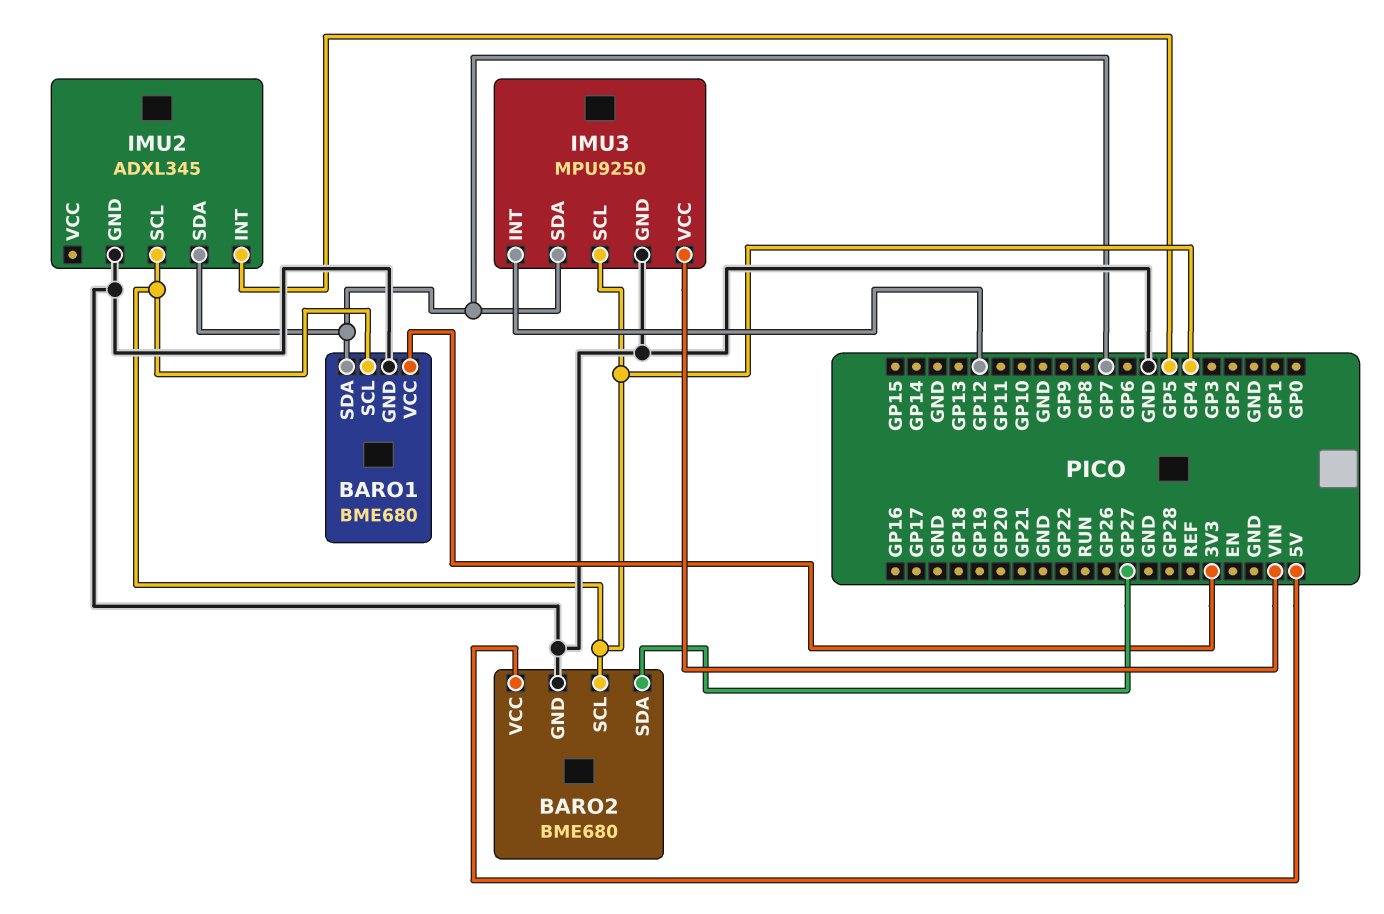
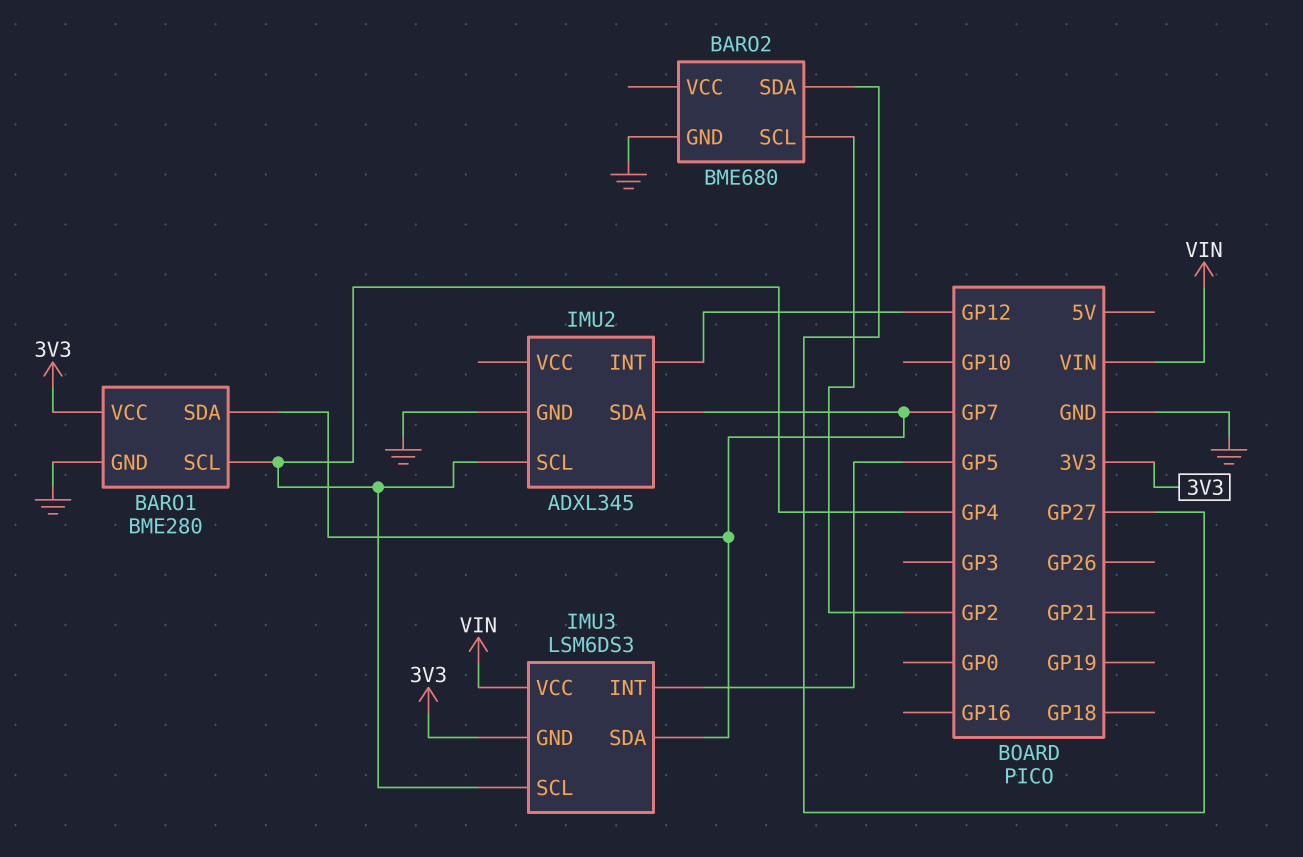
BARO1: BME680 -> BME280
BARO2 pin SCL: GP4 -> GP2
BARO2 pin VCC: 5V -> none
IMU2 pin INT: GP5 -> GP12
IMU3: MPU9250 -> LSM6DS3
IMU3 pin GND: GND -> 3V3
IMU3 pin INT: GP12 -> GP5

